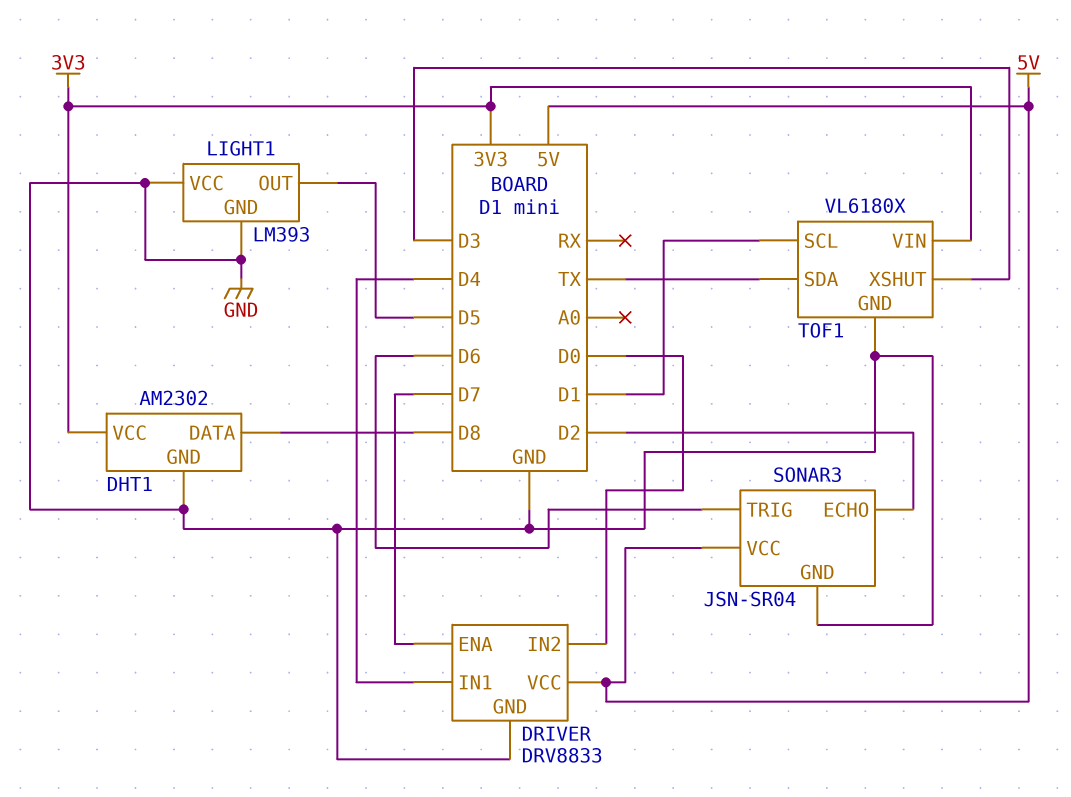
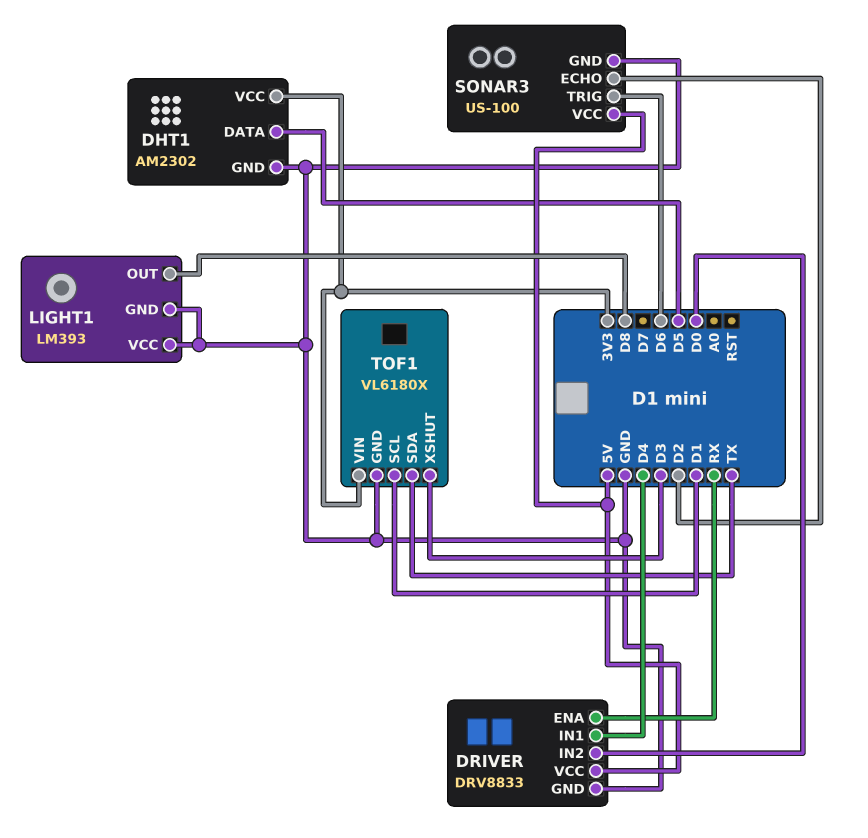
DHT1 pin DATA: D8 -> D5
DRIVER pin ENA: D7 -> RX
LIGHT1 pin OUT: D5 -> D8
SONAR3: JSN-SR04 -> US-100

